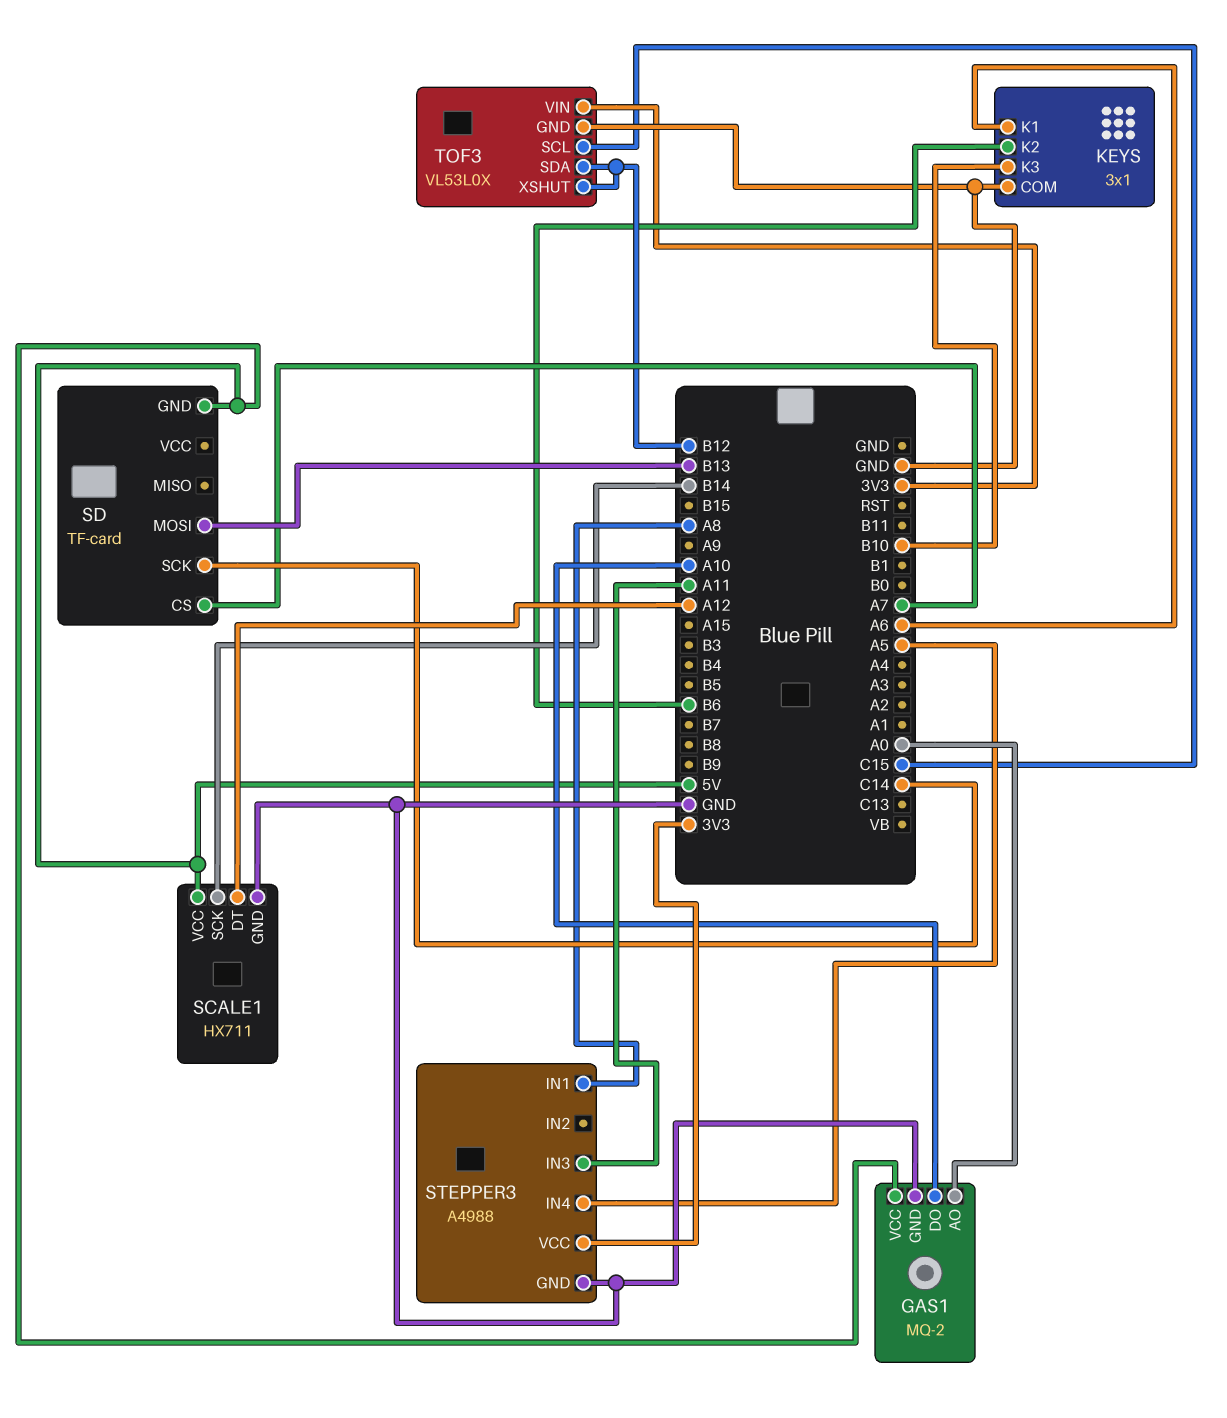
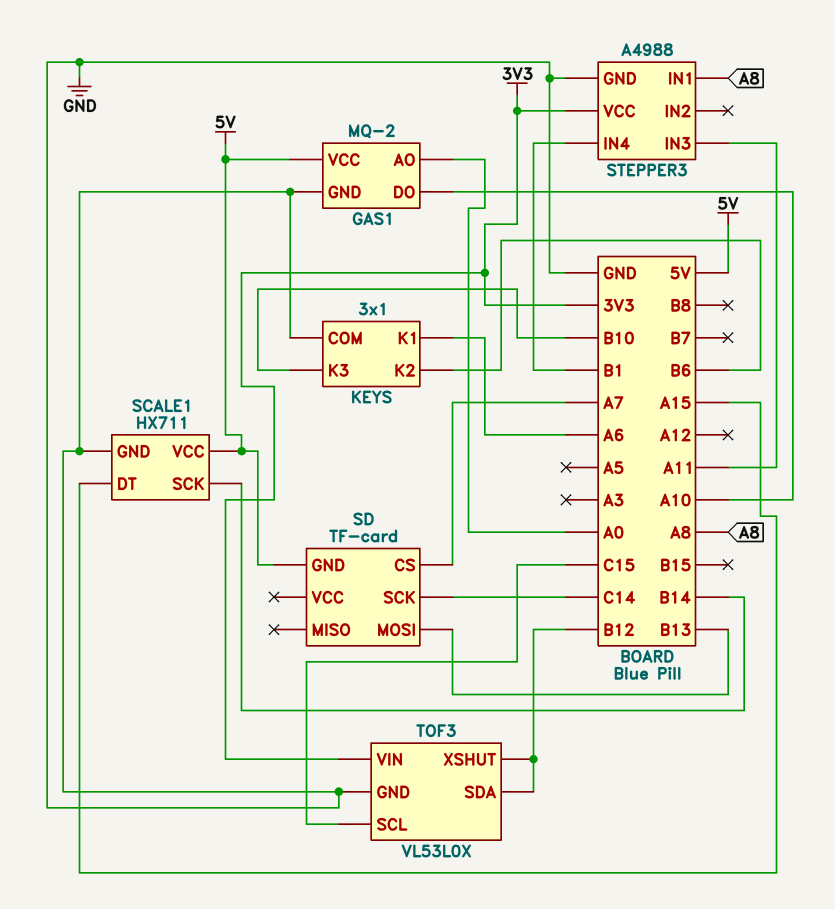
SCALE1 pin DT: A12 -> A15
STEPPER3 pin IN4: A5 -> B1

